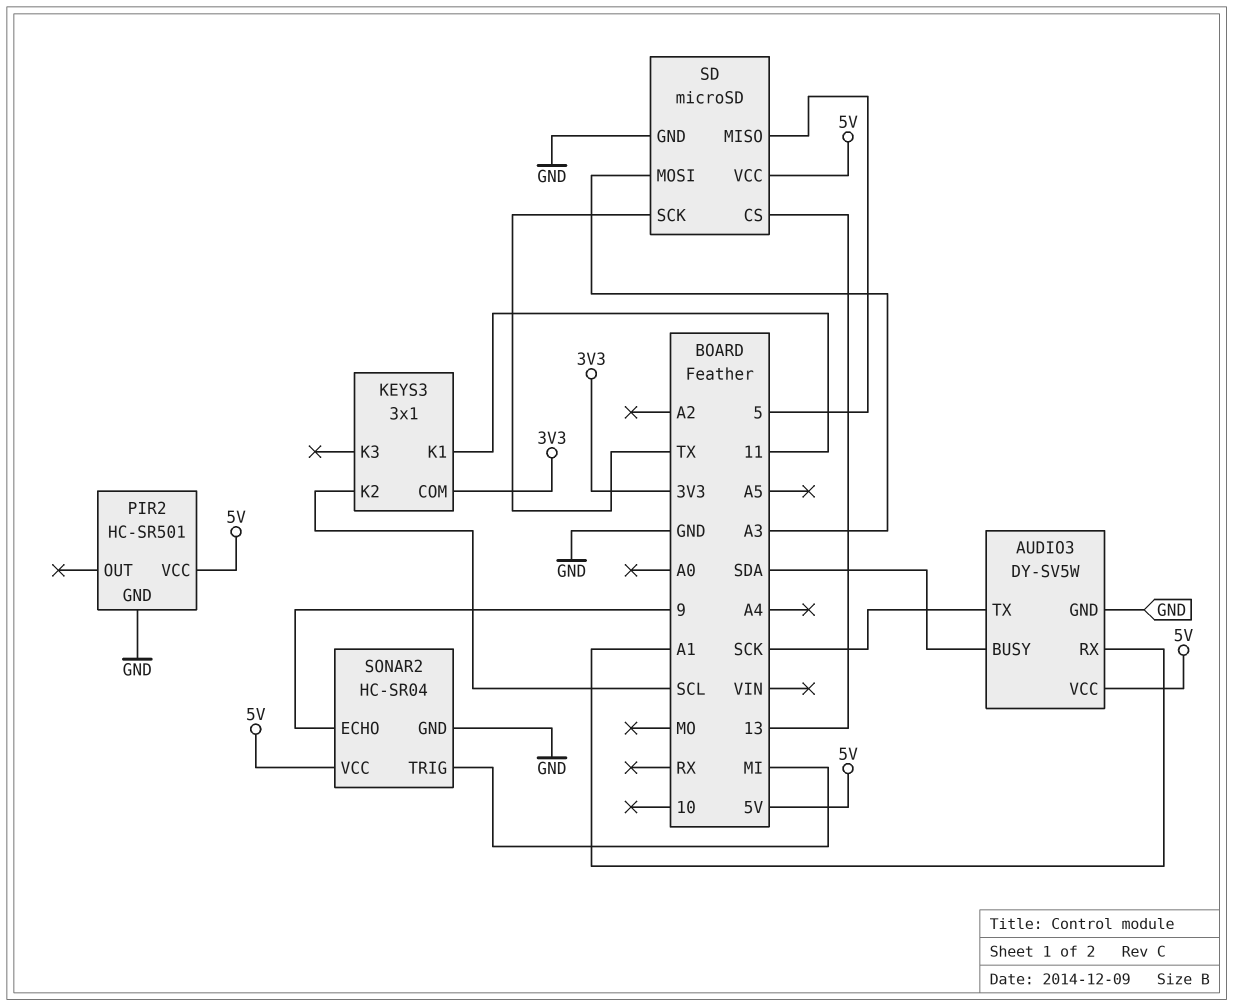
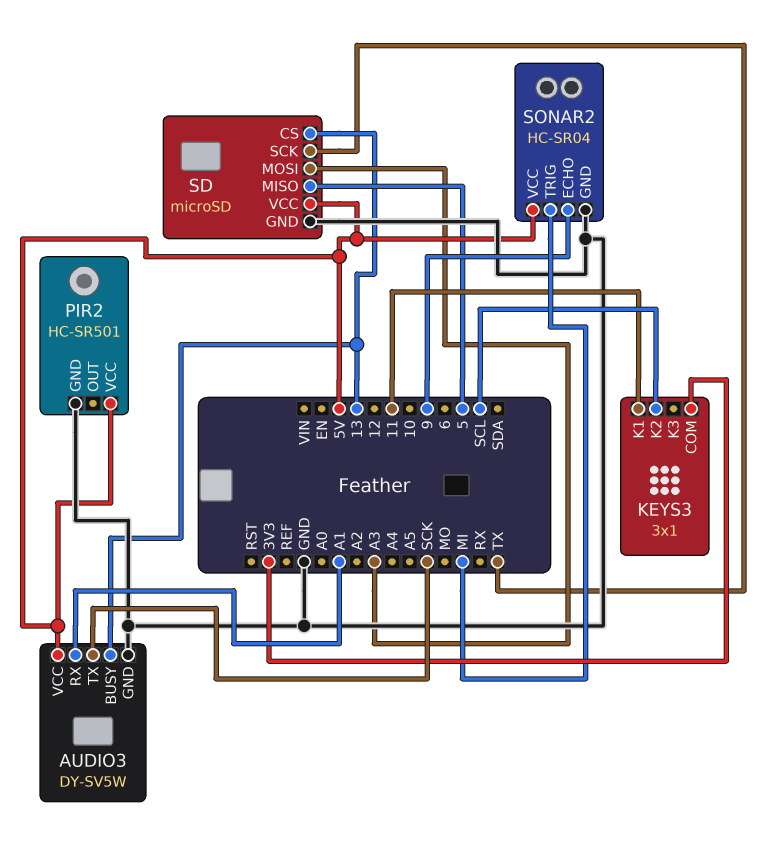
AUDIO3 pin BUSY: SDA -> 13

